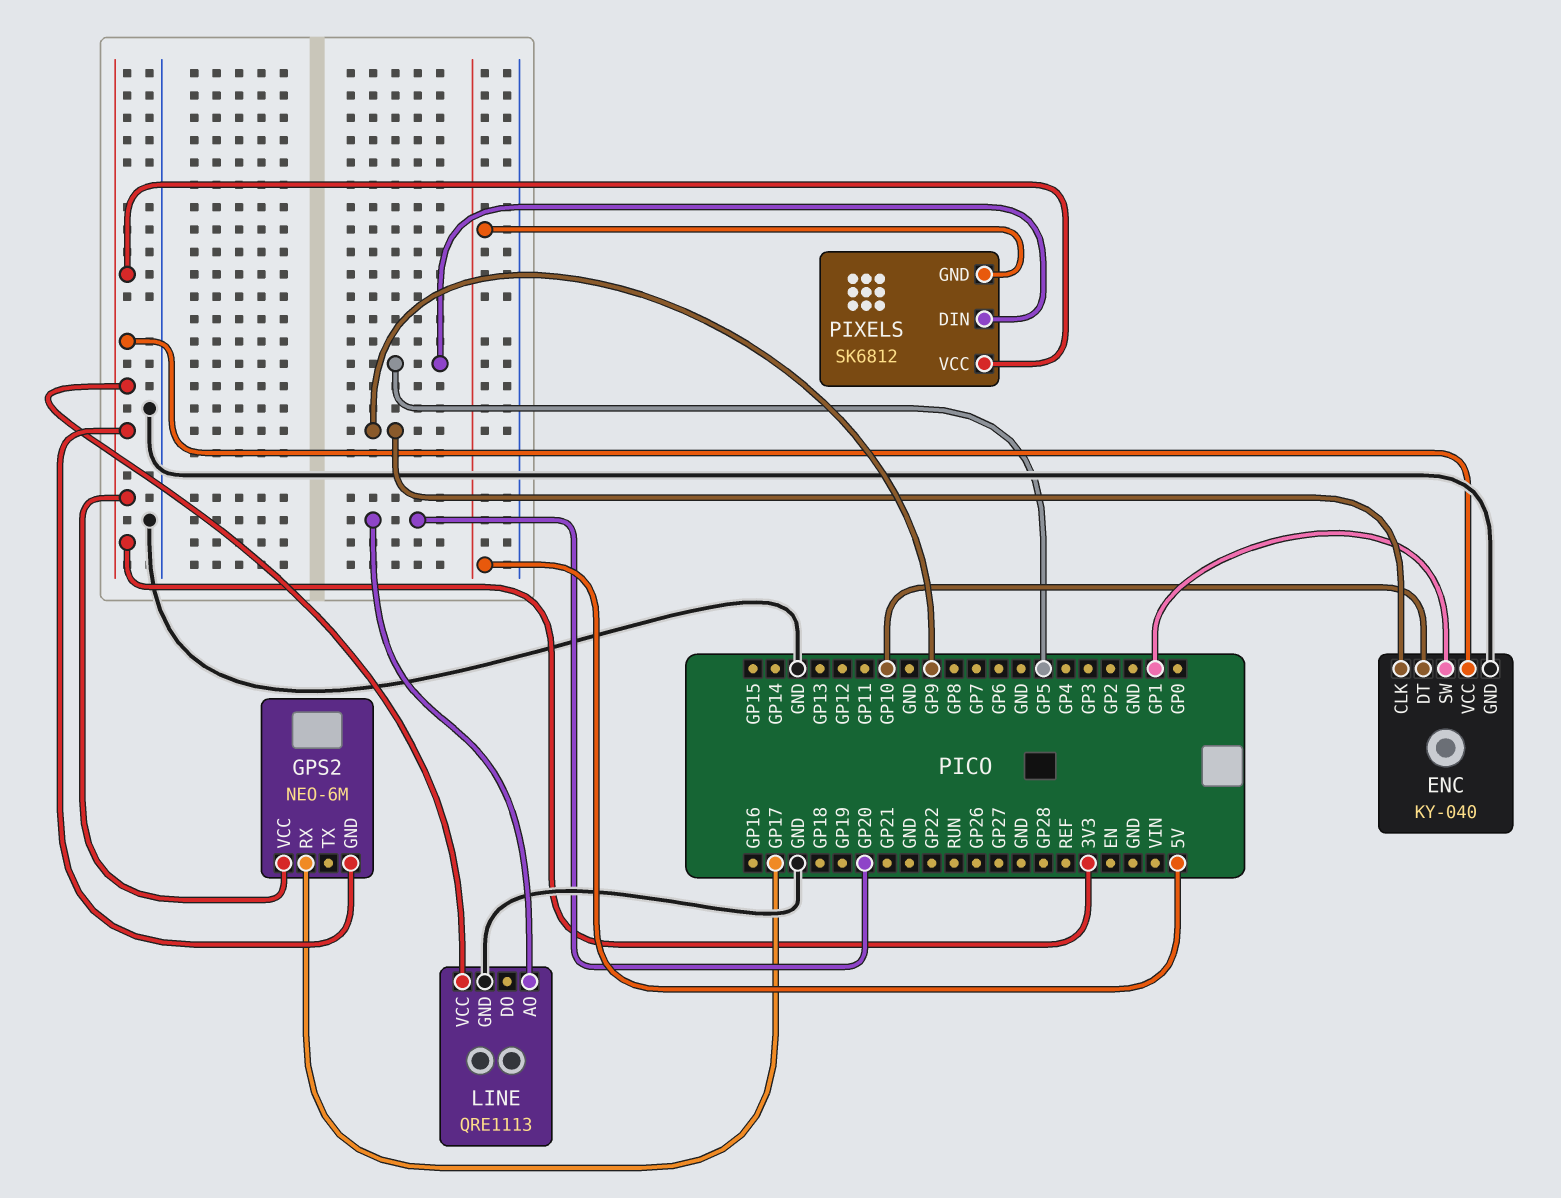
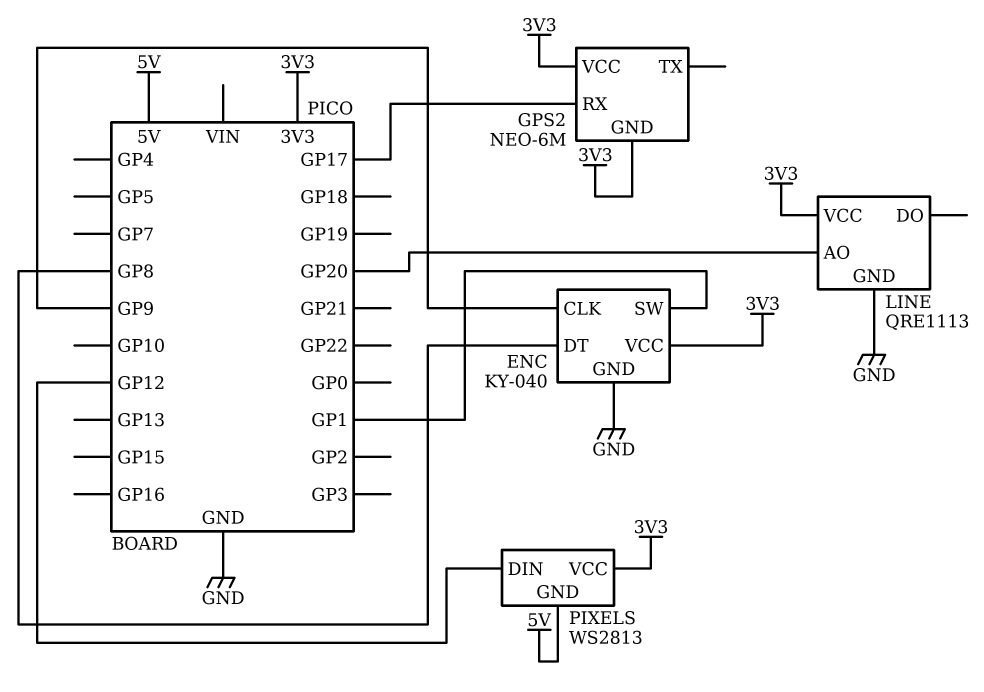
ENC pin DT: GP10 -> GP8
PIXELS: SK6812 -> WS2813
PIXELS pin DIN: GP5 -> GP12

